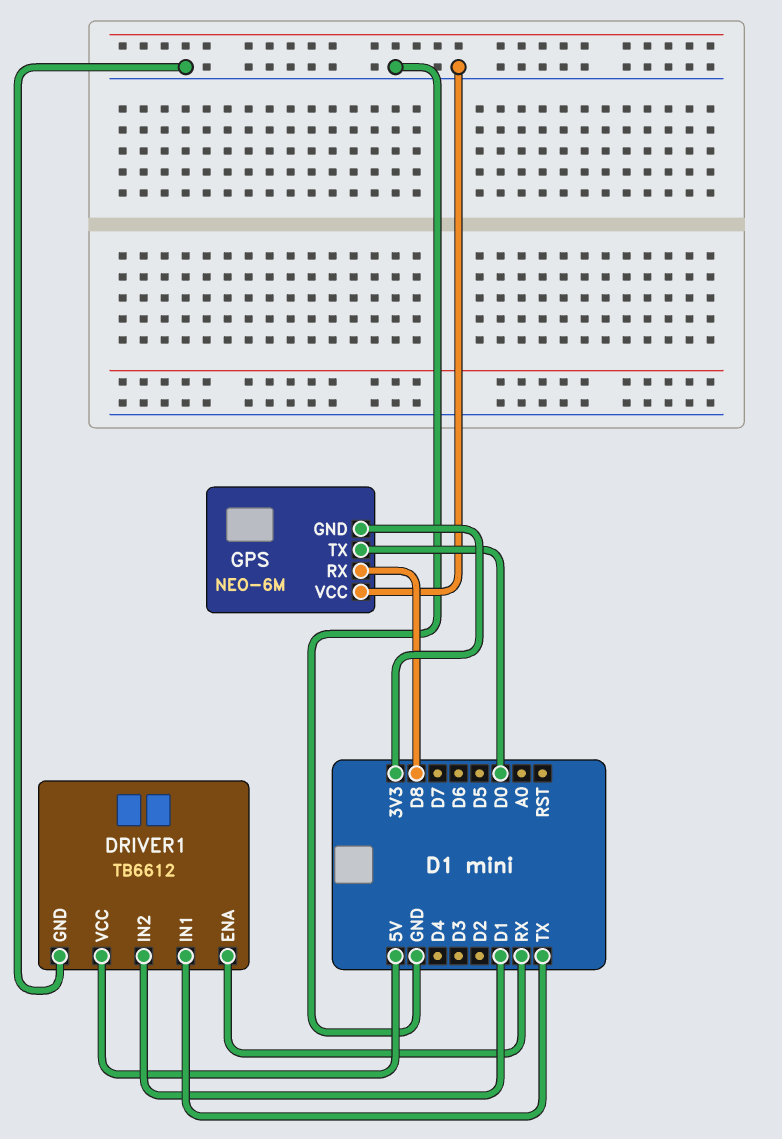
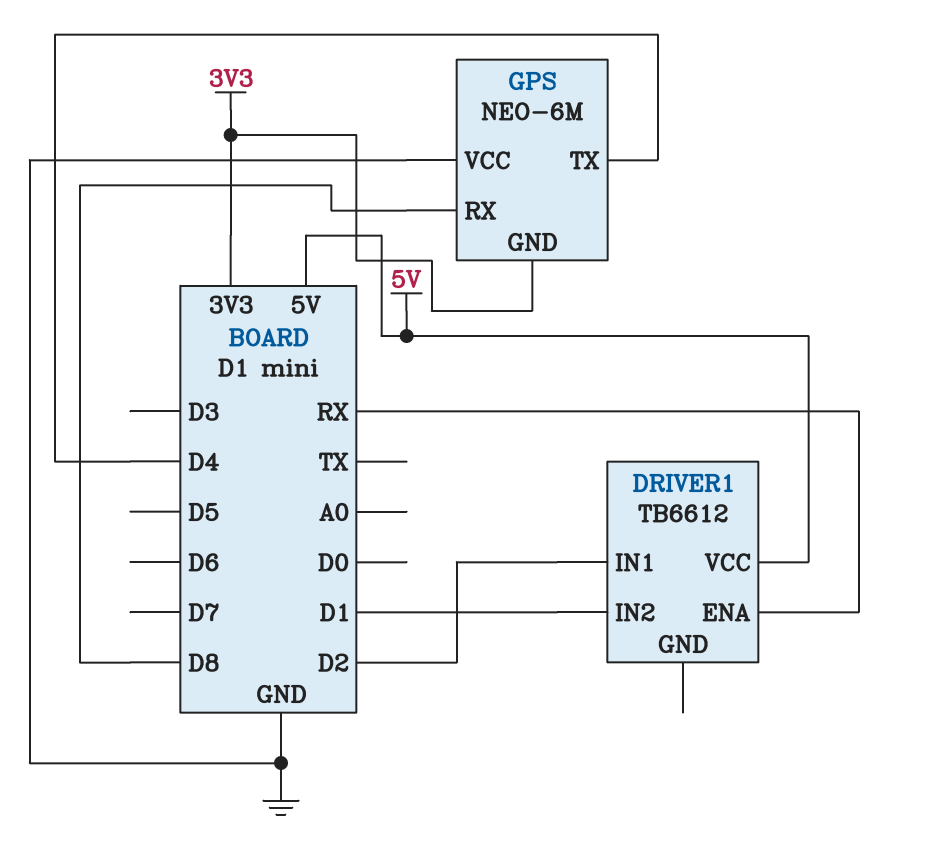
DRIVER1 pin GND: GND -> none
DRIVER1 pin IN1: TX -> D2
GPS pin TX: D0 -> D4

